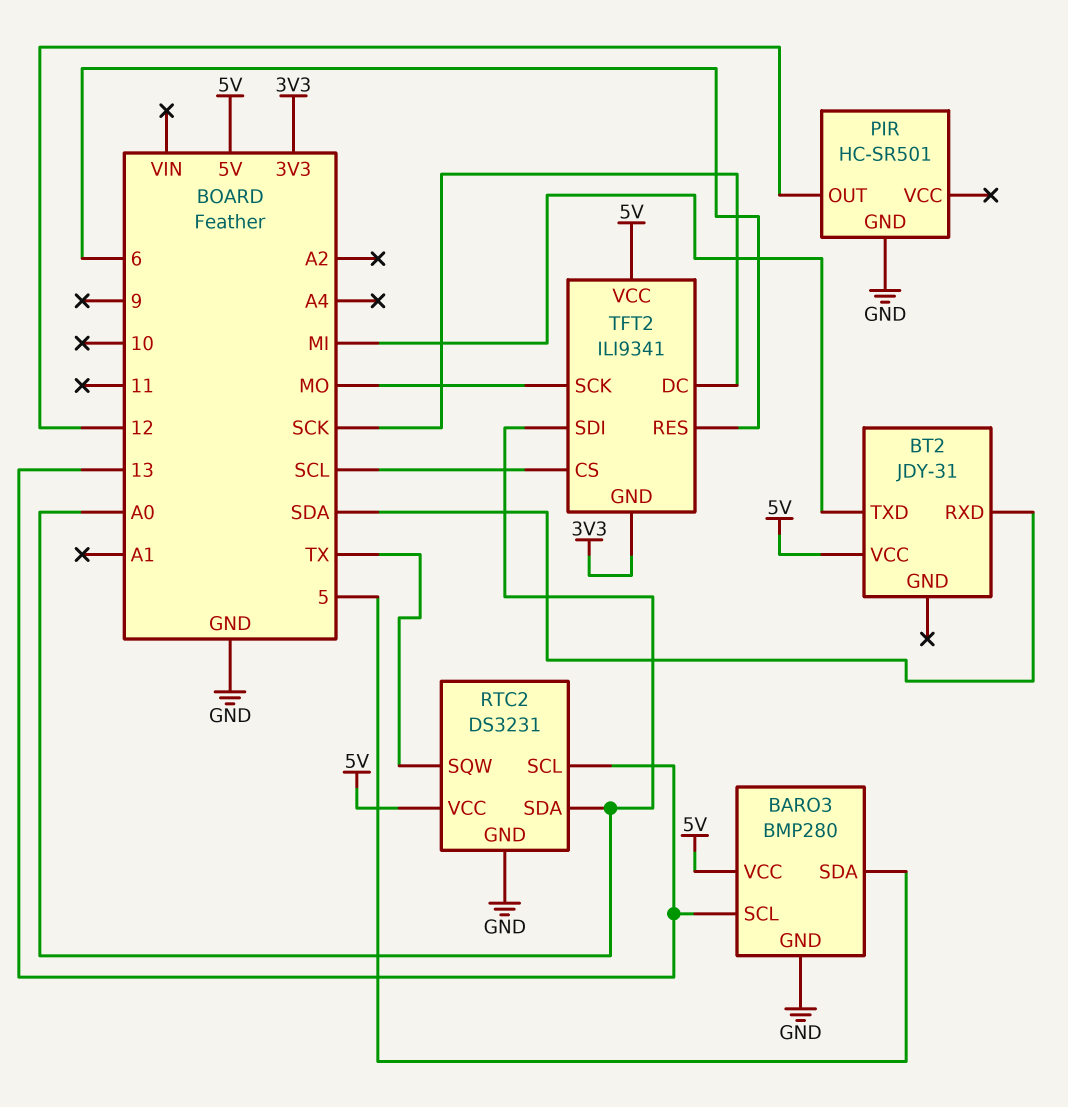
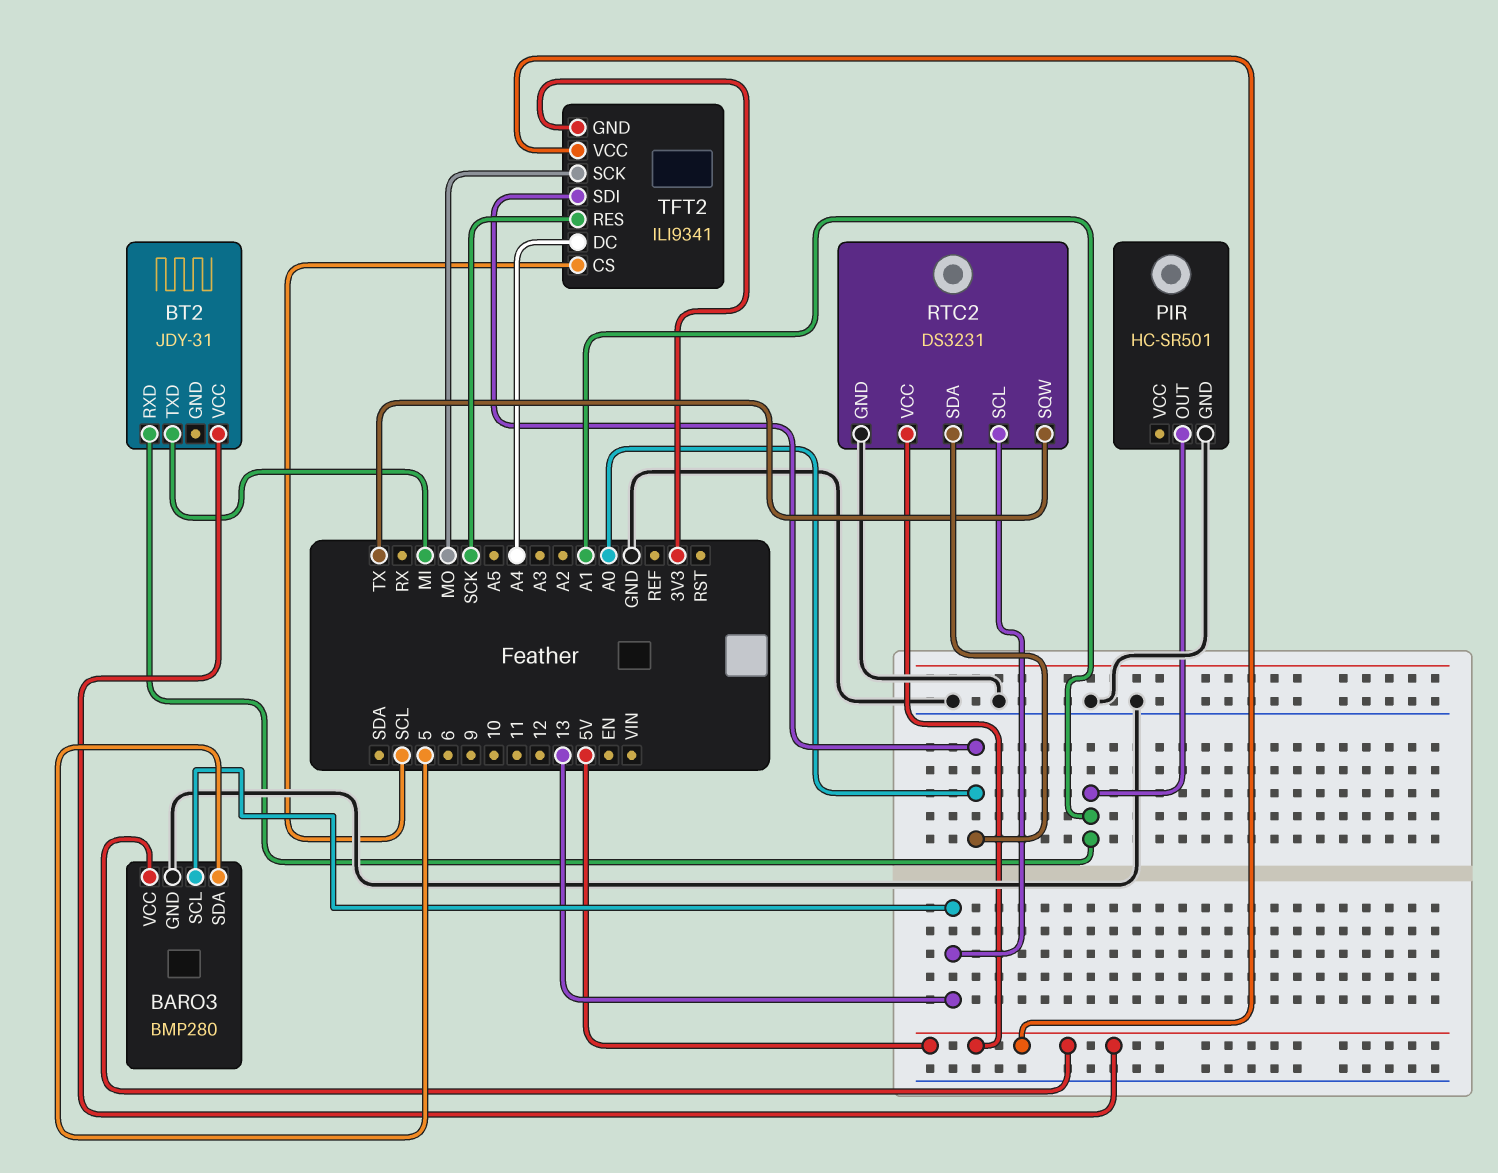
BT2 pin RXD: SDA -> A1
PIR pin OUT: 12 -> A1
TFT2 pin DC: SCK -> A4
TFT2 pin RES: 6 -> SCK

